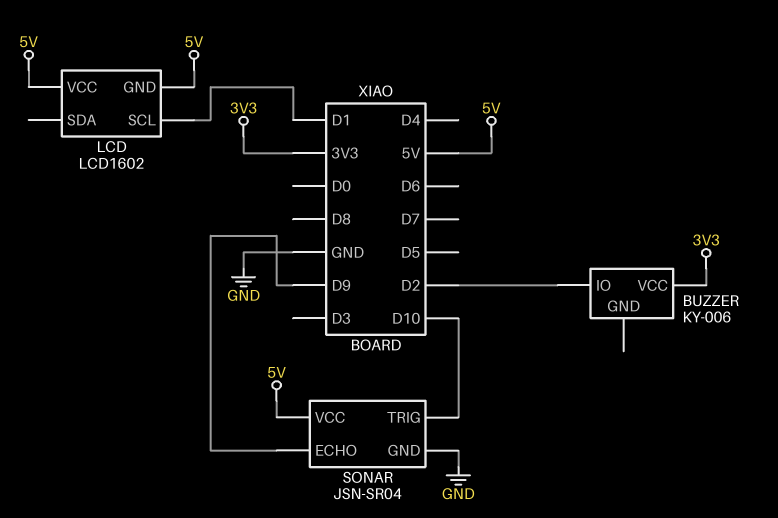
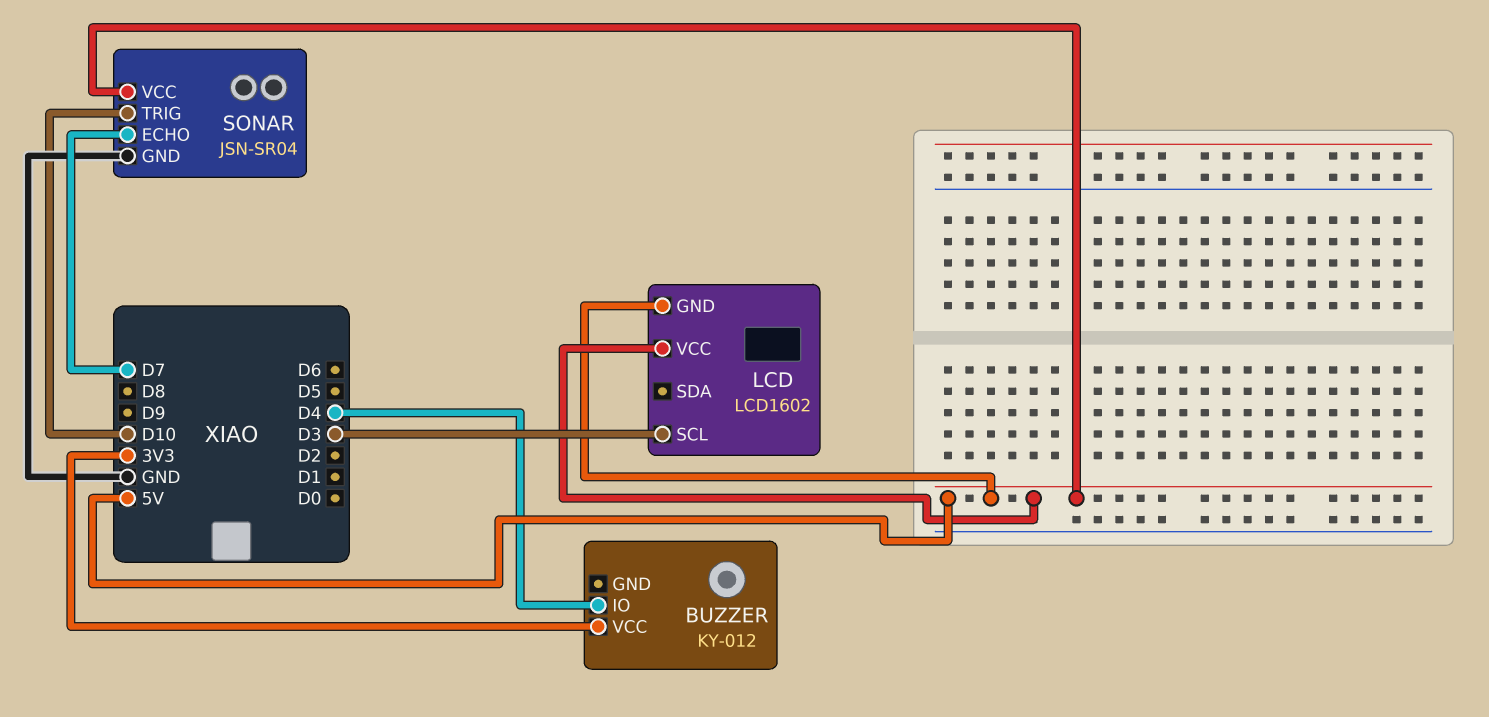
BUZZER: KY-006 -> KY-012
BUZZER pin IO: D2 -> D4
LCD pin SCL: D1 -> D3
SONAR pin ECHO: D9 -> D7

